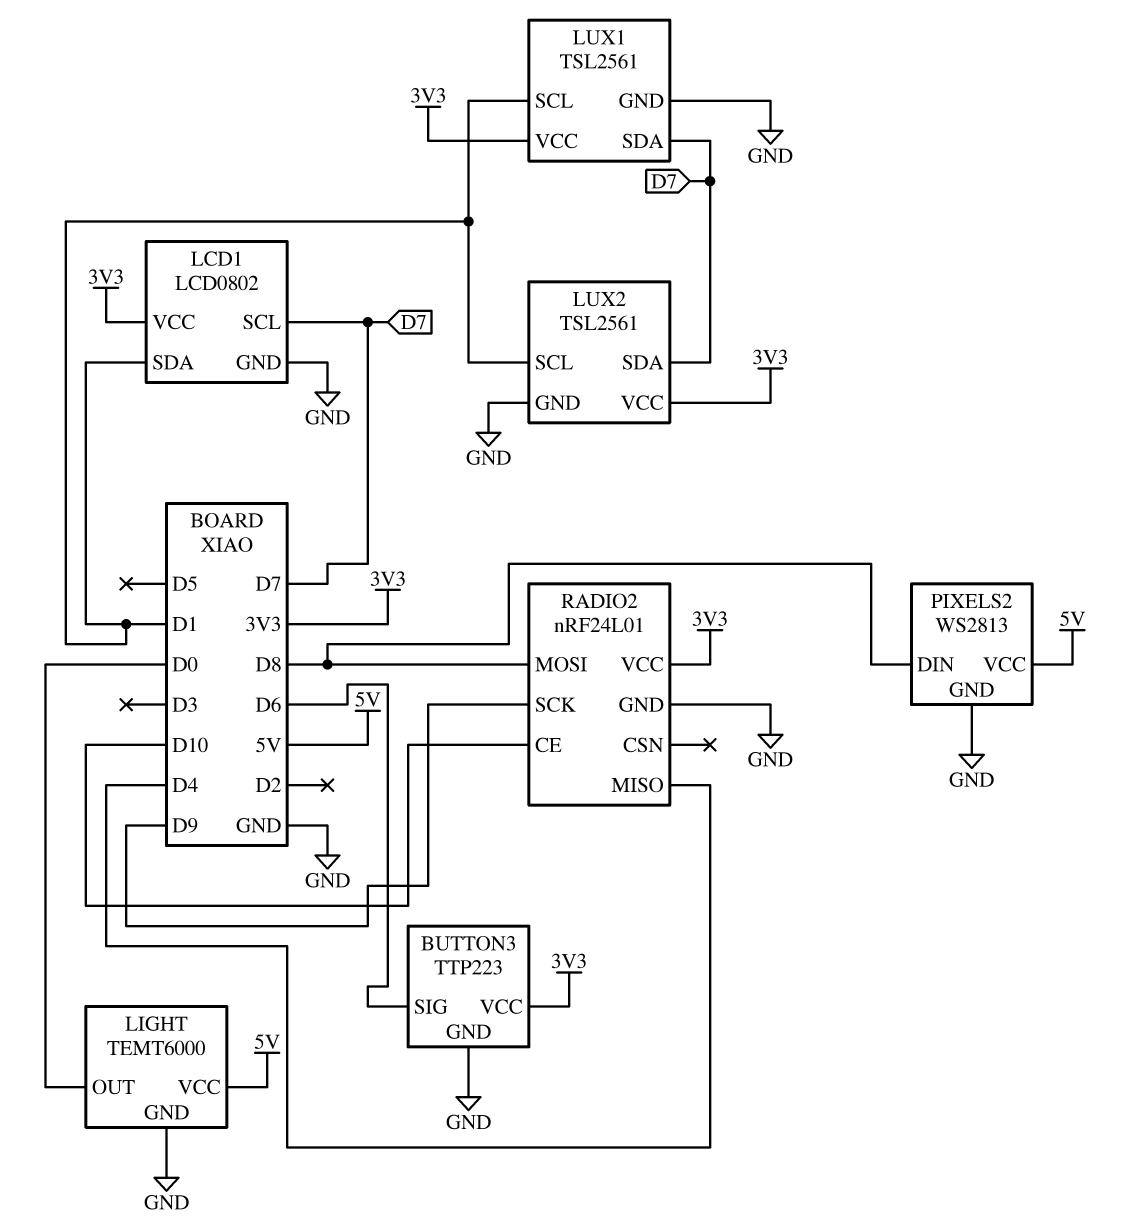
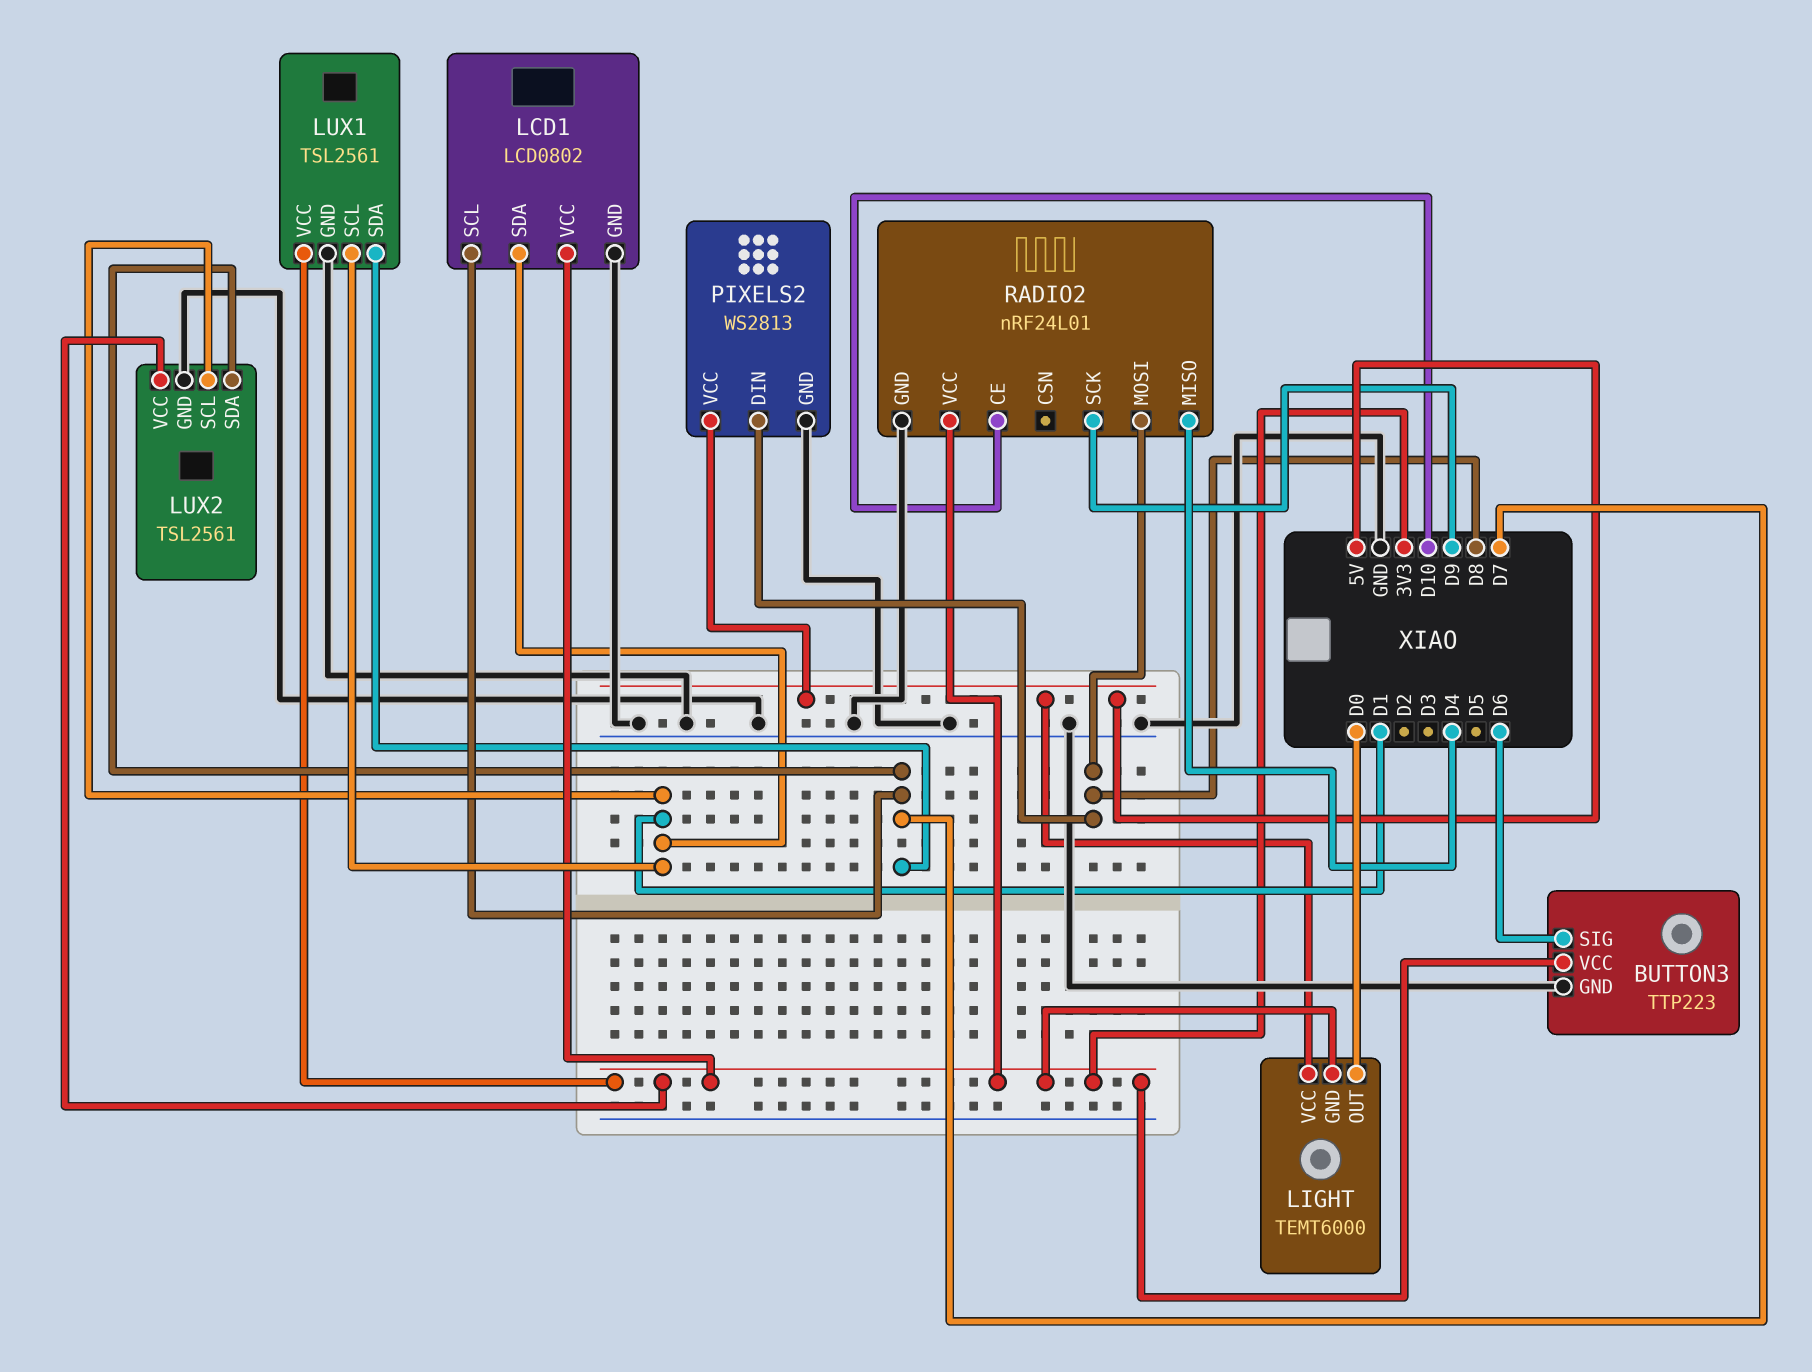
LIGHT pin GND: GND -> 3V3

